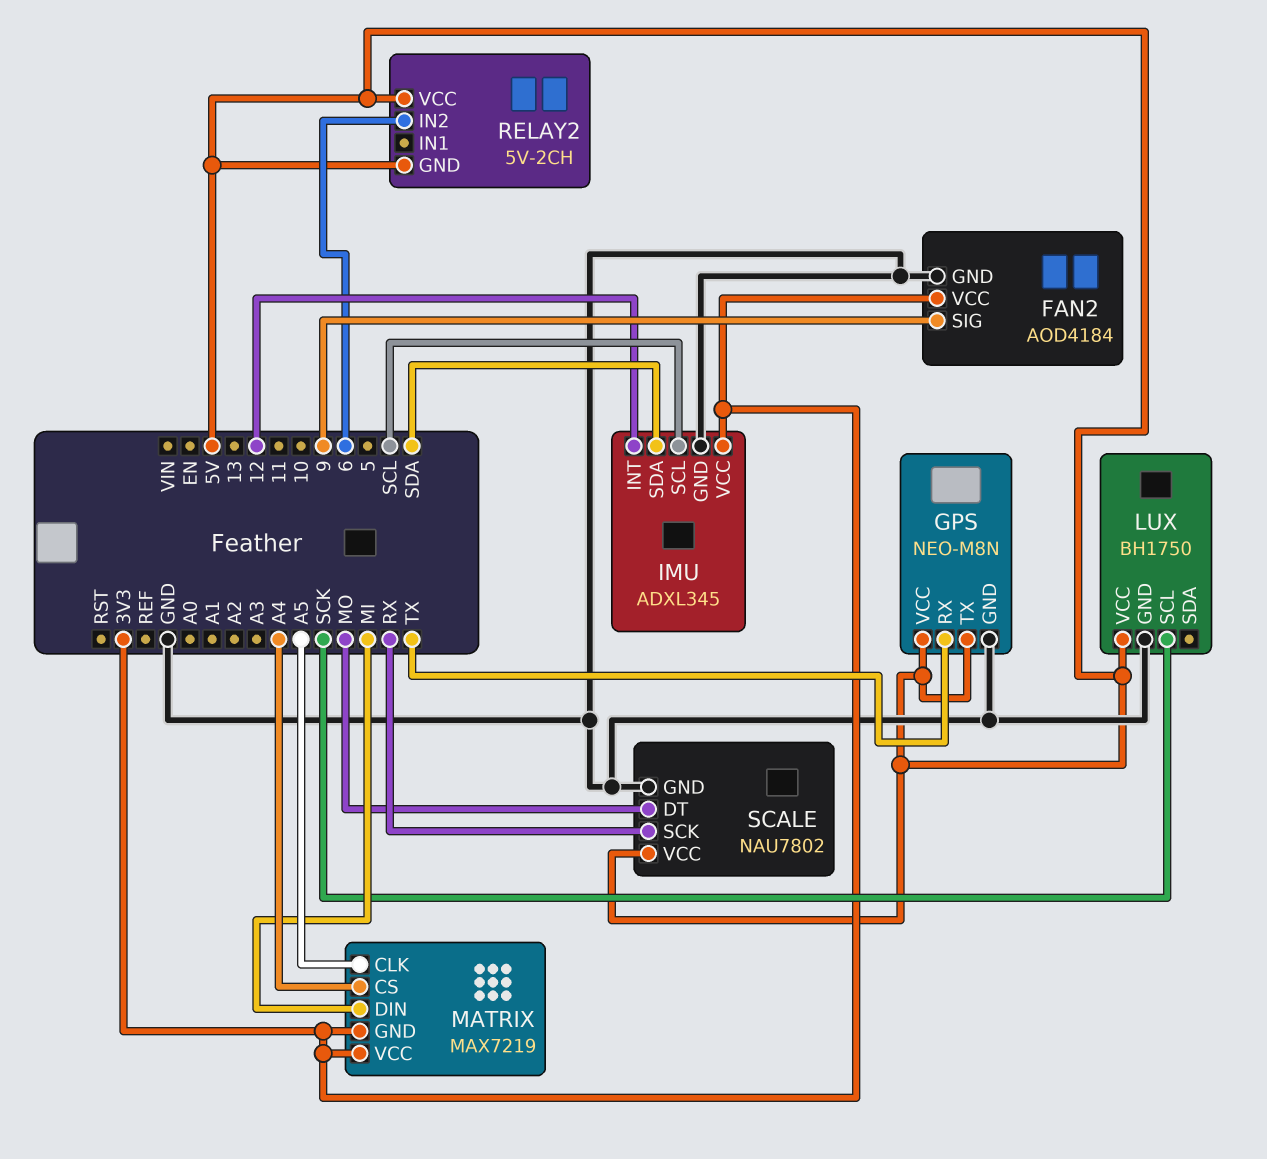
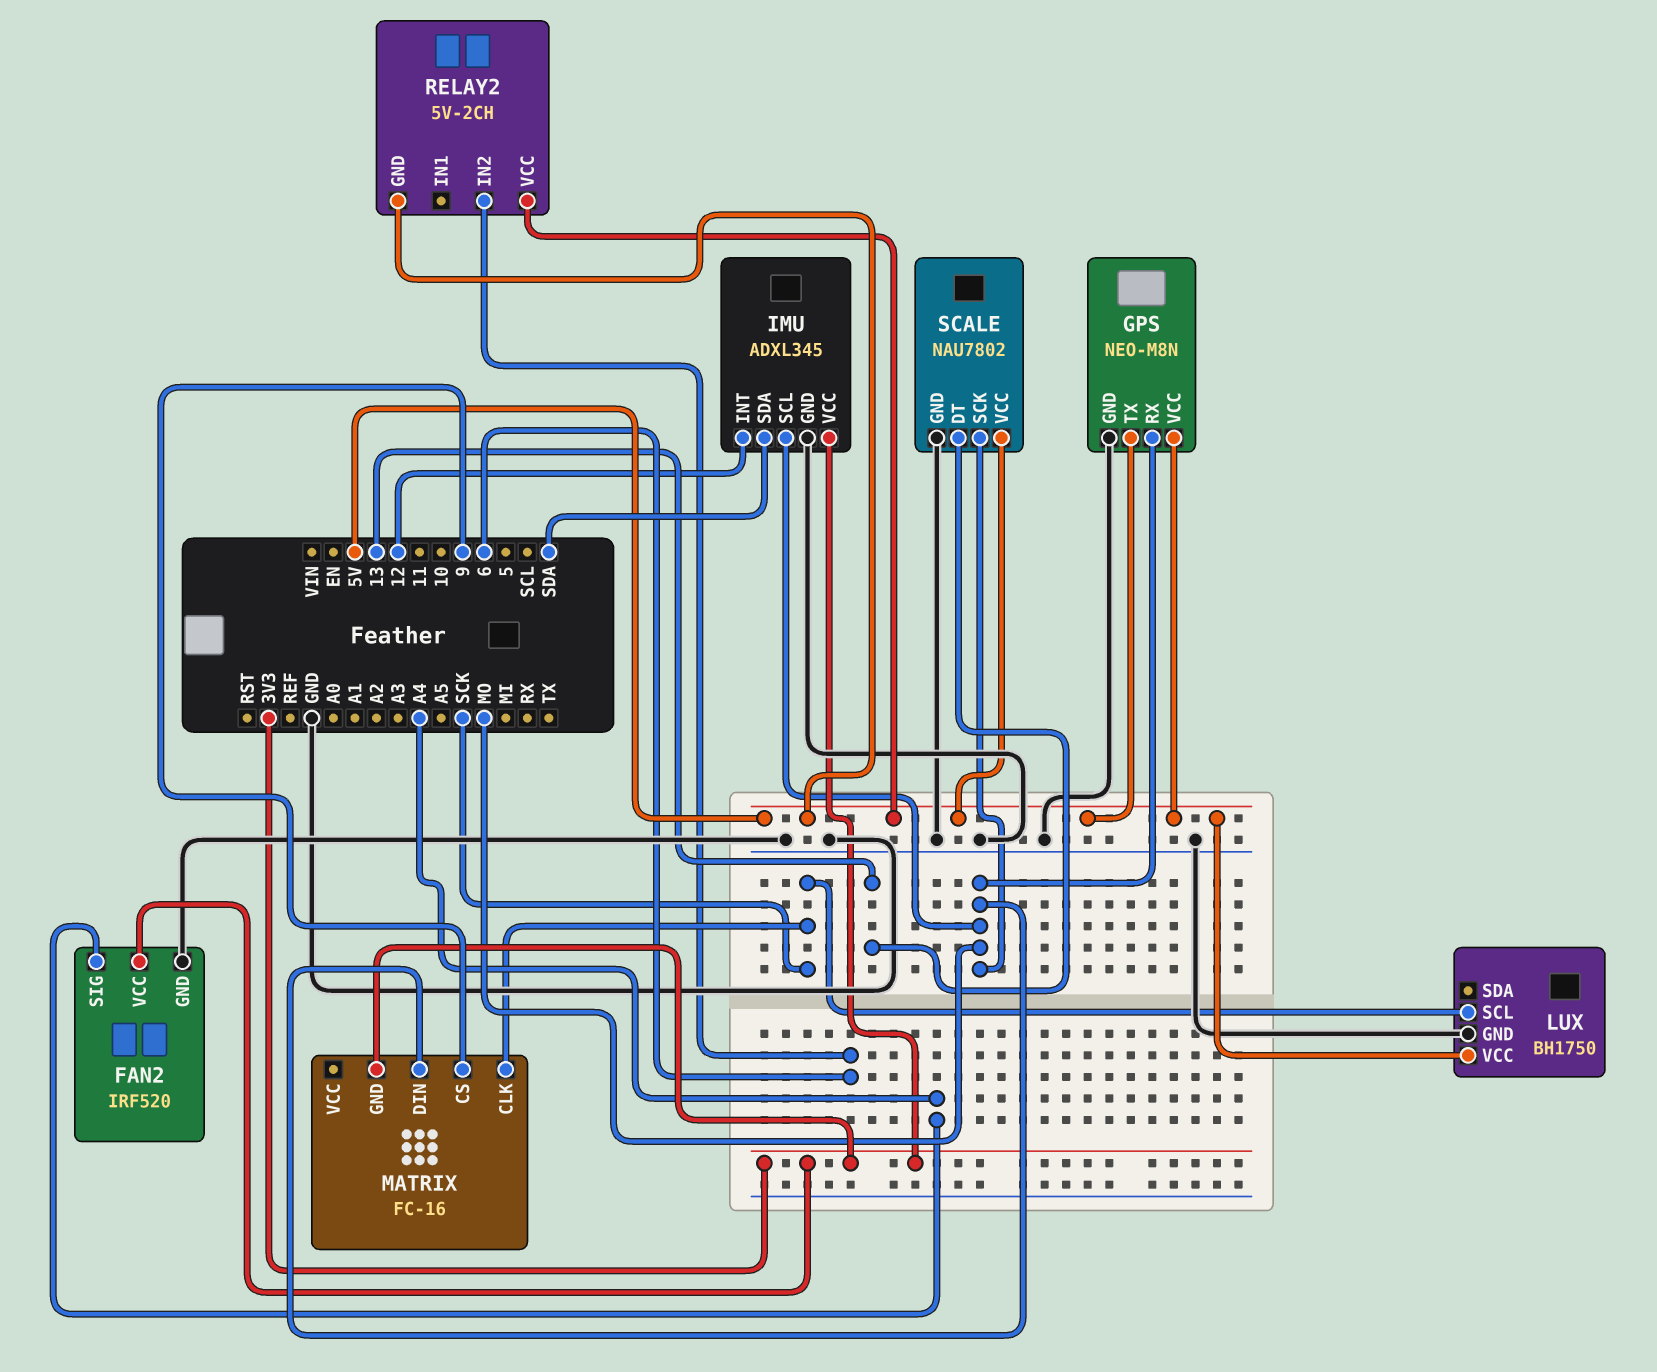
FAN2: AOD4184 -> IRF520
FAN2 pin SIG: 9 -> A4
GPS pin RX: TX -> MO
IMU pin SCL: SCL -> MO
MATRIX: MAX7219 -> FC-16
MATRIX pin CLK: A5 -> SCK
MATRIX pin CS: A4 -> 9
MATRIX pin DIN: MI -> MO
MATRIX pin VCC: 3V3 -> none
SCALE pin DT: MO -> 13
SCALE pin SCK: RX -> MO

